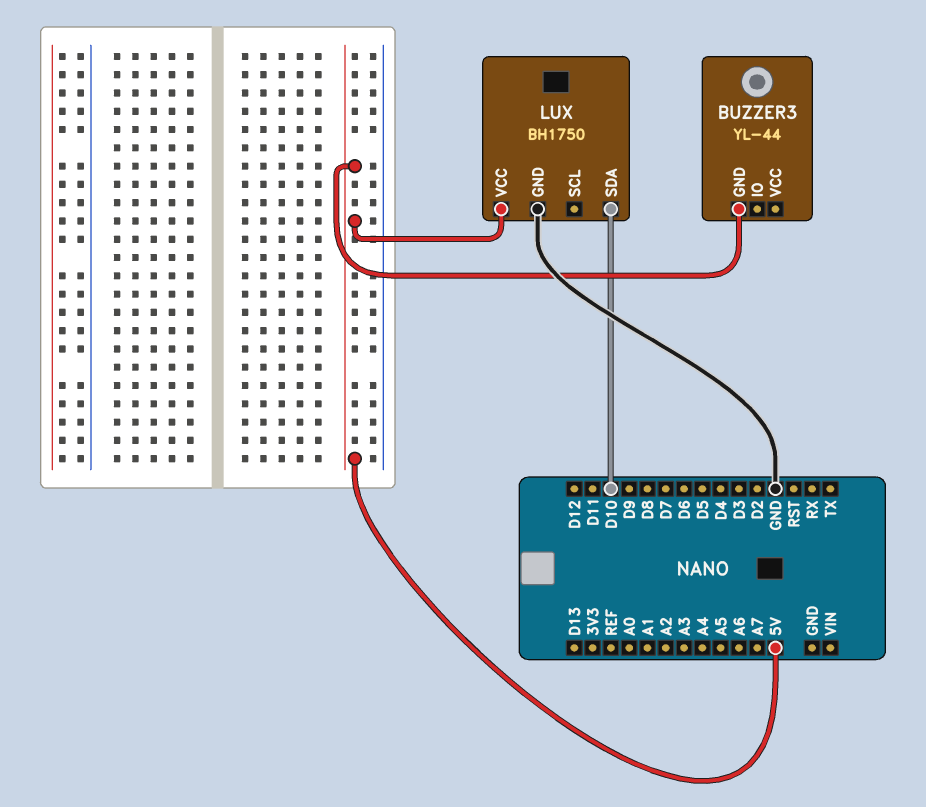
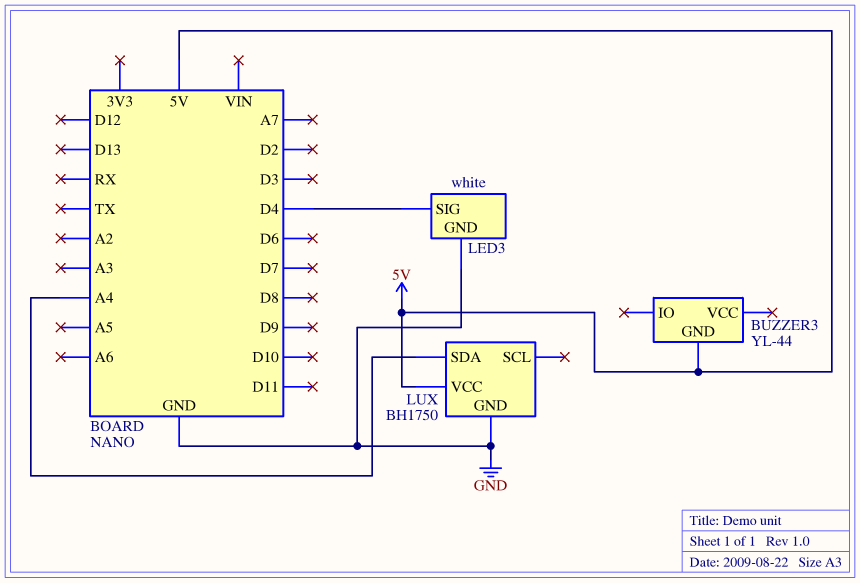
LED3: none -> white
LED3 pin GND: none -> GND
LED3 pin SIG: none -> D4
LUX pin SDA: D10 -> A4

